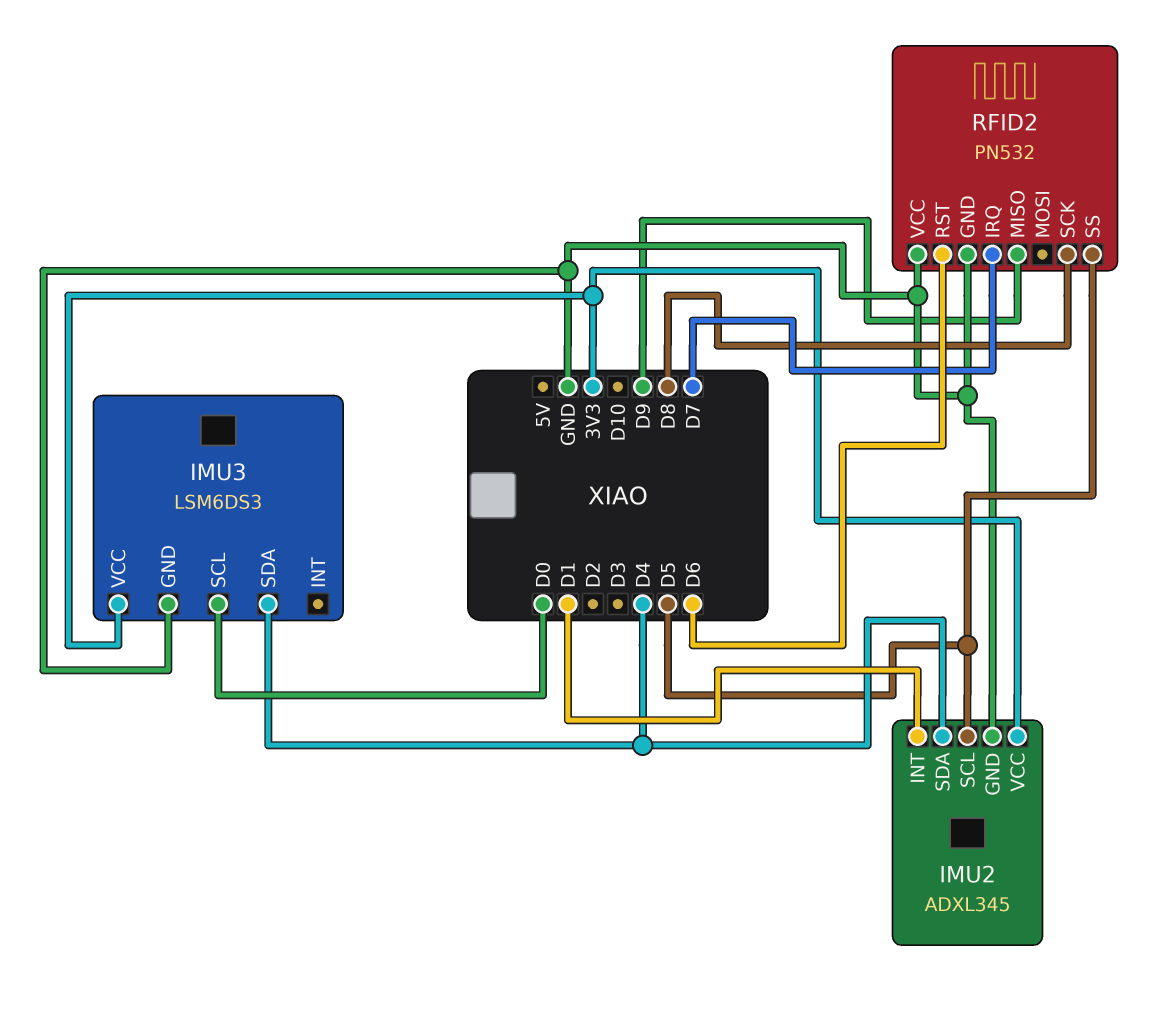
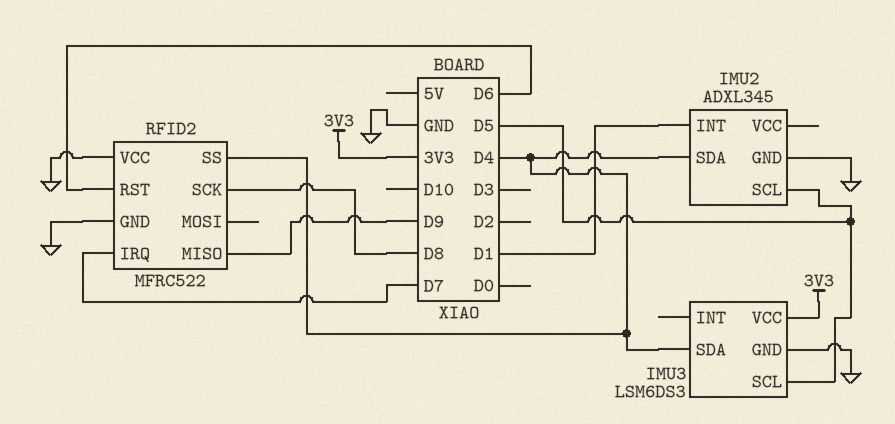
IMU2 pin VCC: 3V3 -> none
IMU3 pin SCL: D0 -> D5
RFID2: PN532 -> MFRC522
RFID2 pin SS: D5 -> D4

